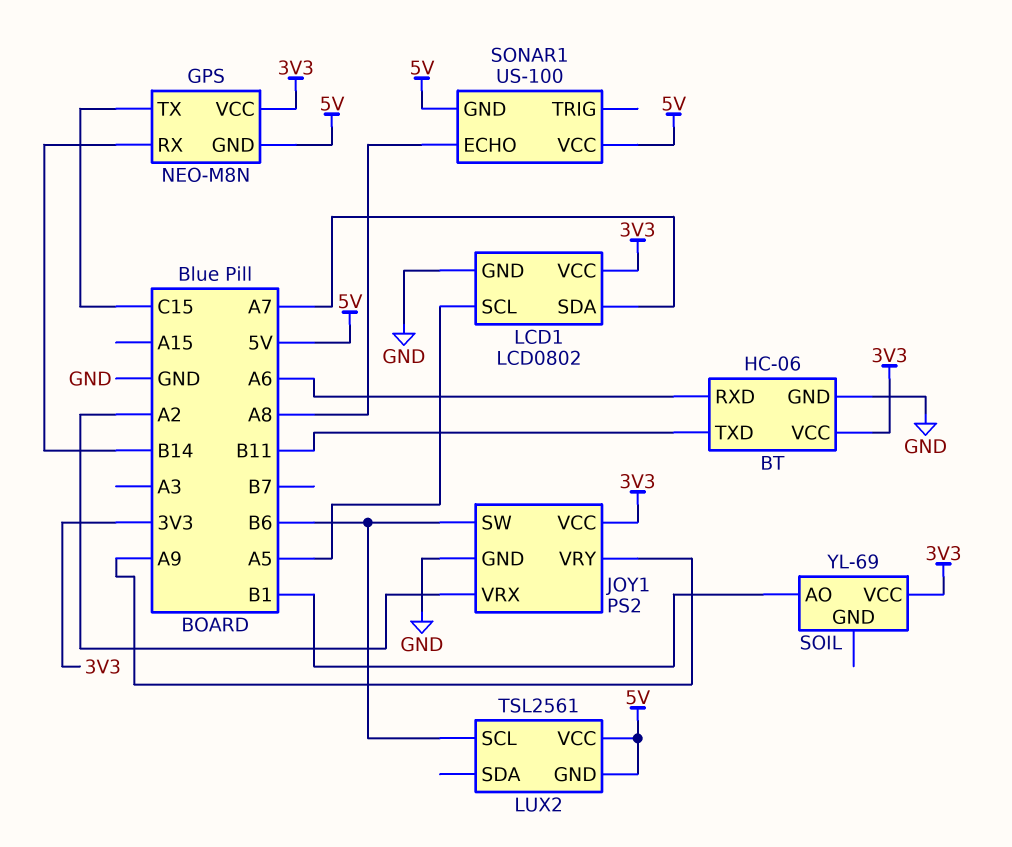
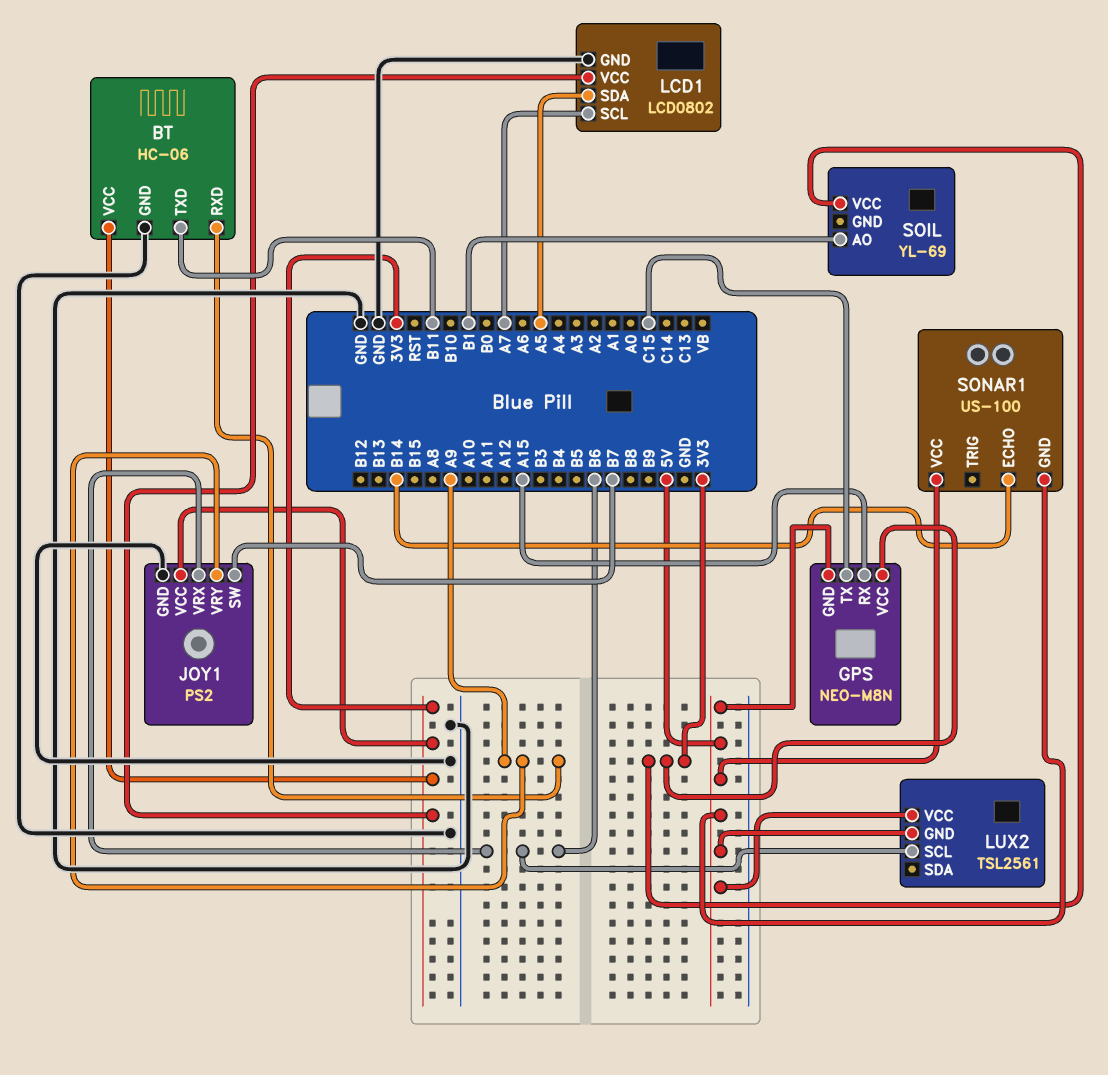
BT pin RXD: A6 -> A9
GPS pin RX: B14 -> A15
JOY1 pin SW: B6 -> B7
JOY1 pin VRX: A2 -> B6
LCD1 pin SCL: A5 -> A7
LCD1 pin SDA: A7 -> A5
SONAR1 pin ECHO: A8 -> B14

